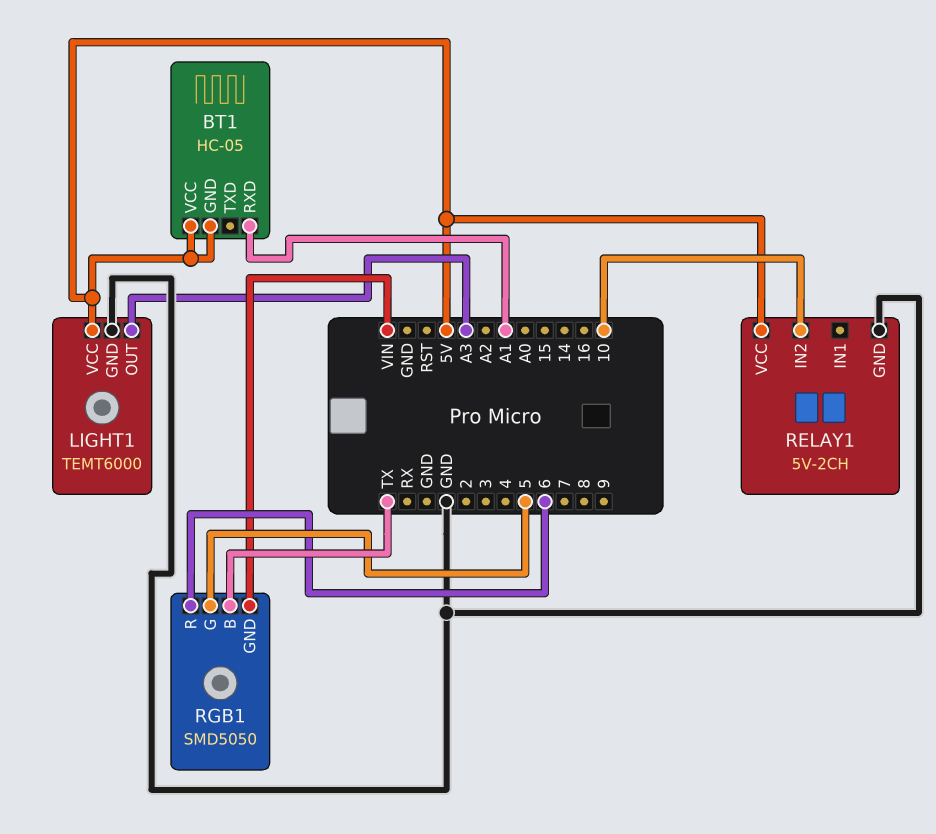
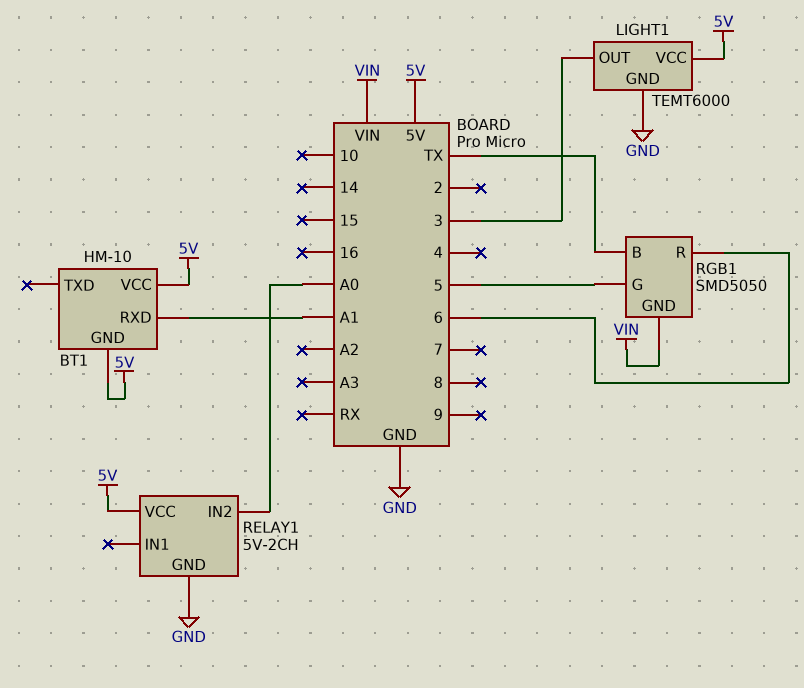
BT1: HC-05 -> HM-10
LIGHT1 pin OUT: A3 -> 3
RELAY1 pin IN2: 10 -> A0

